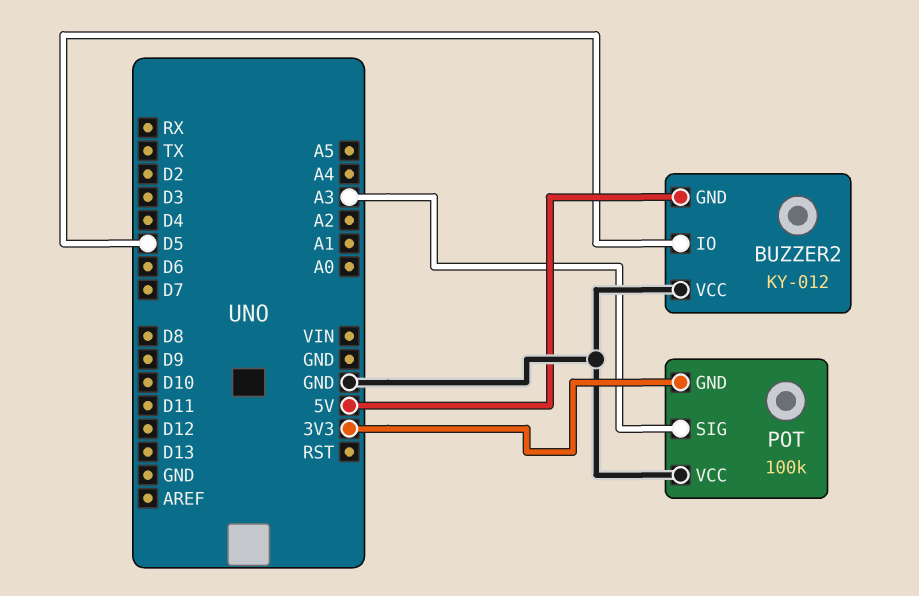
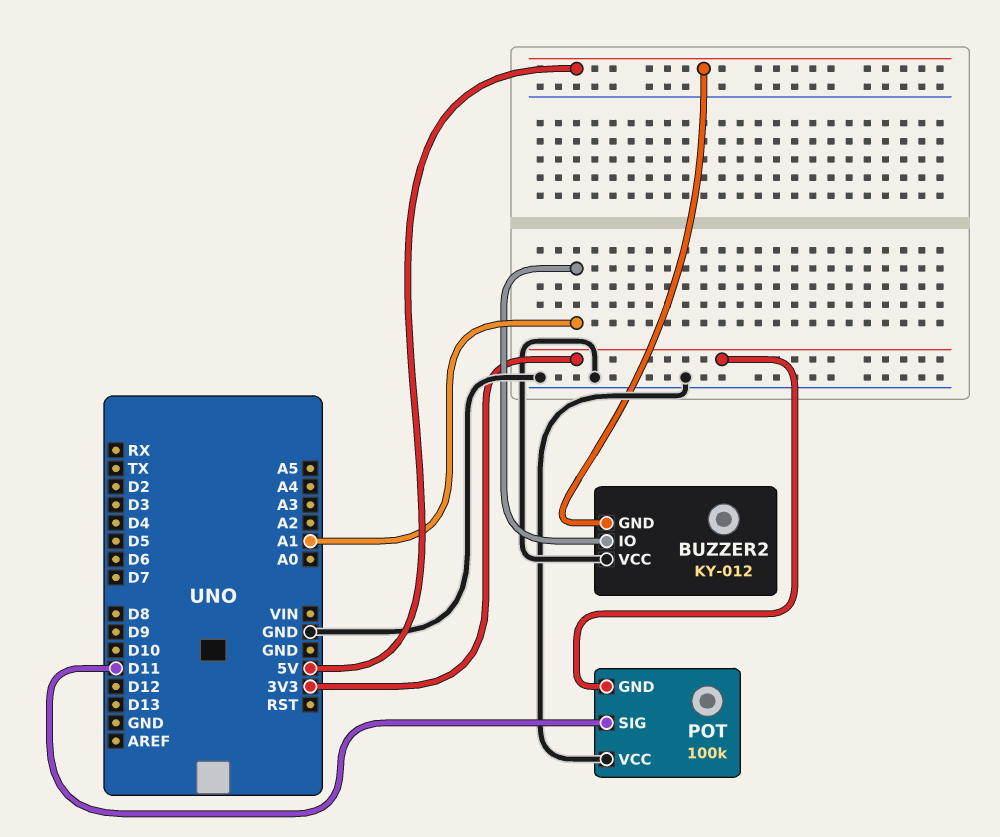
BUZZER2 pin IO: D5 -> A1
POT pin SIG: A3 -> D11

